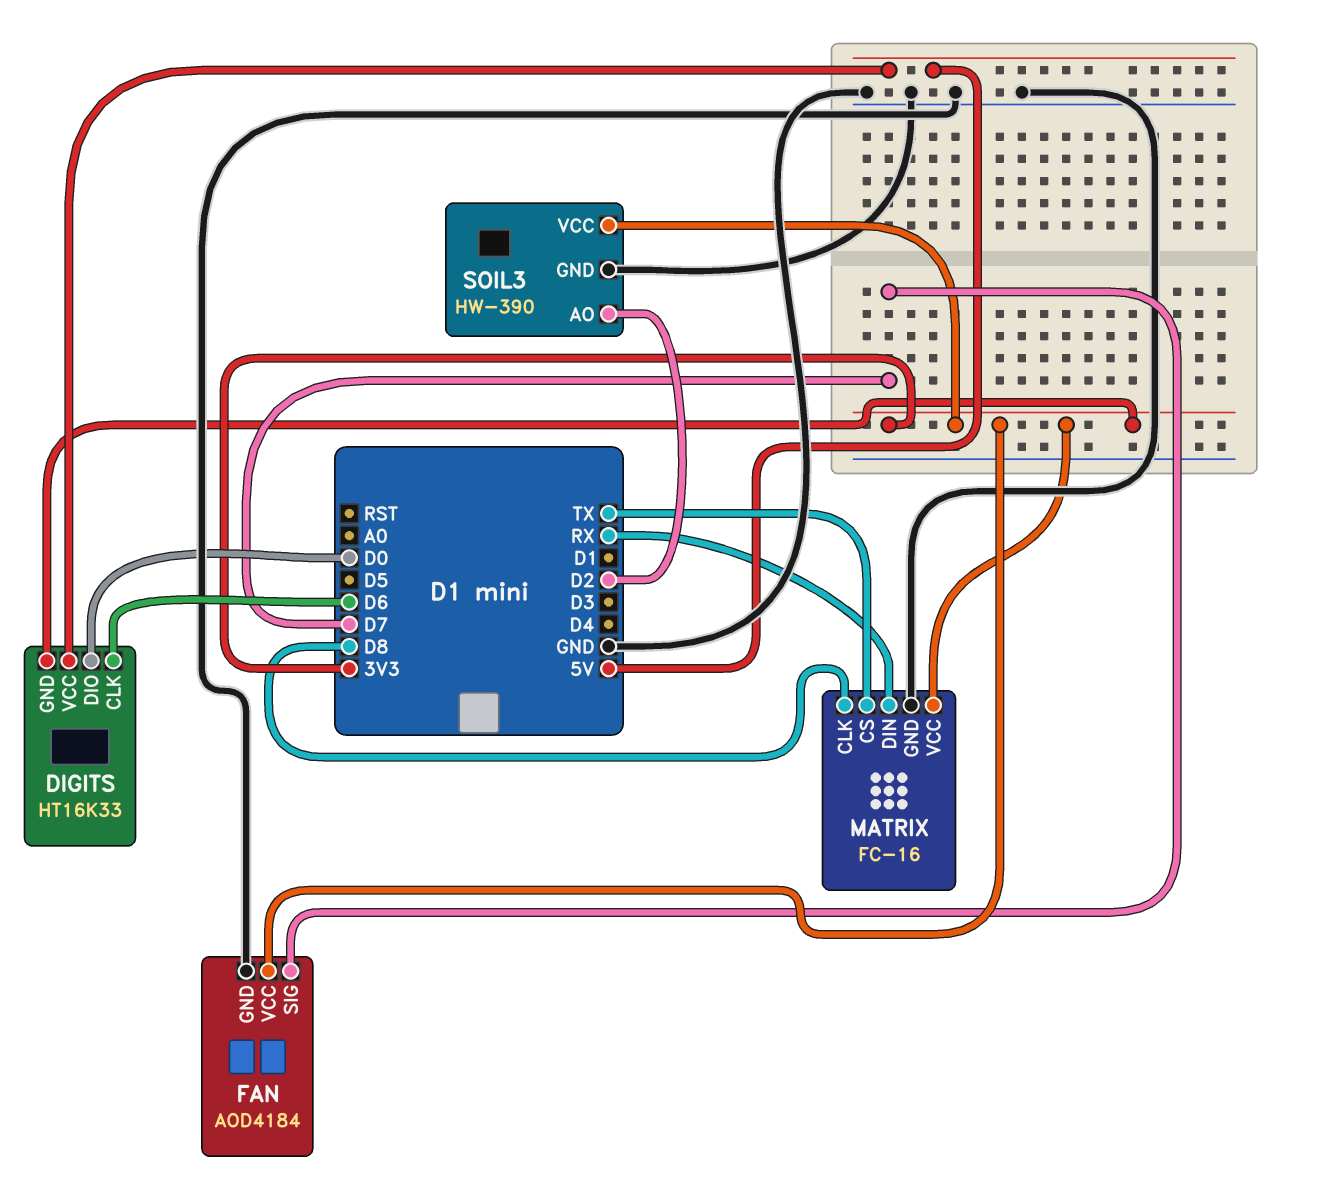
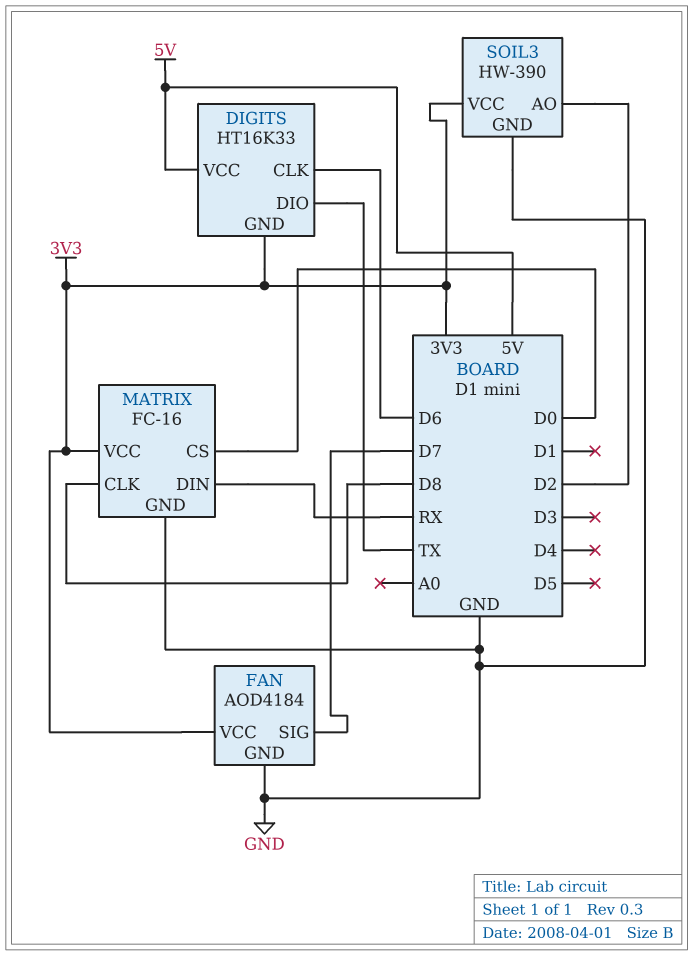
DIGITS pin DIO: D0 -> TX
MATRIX pin CS: TX -> D0

